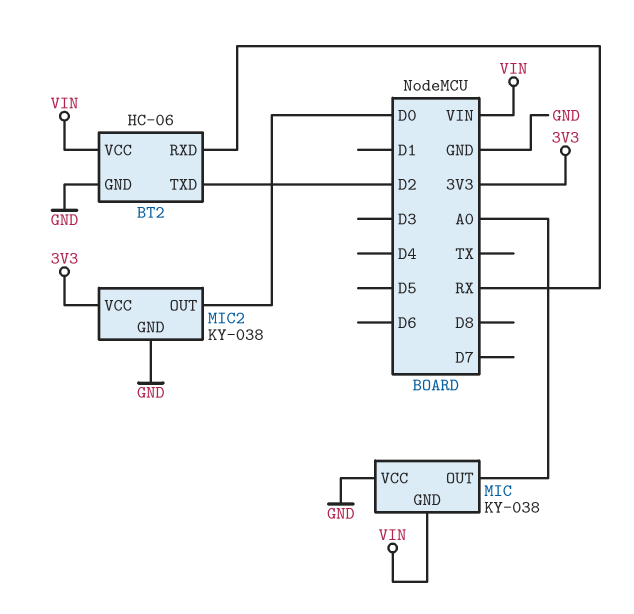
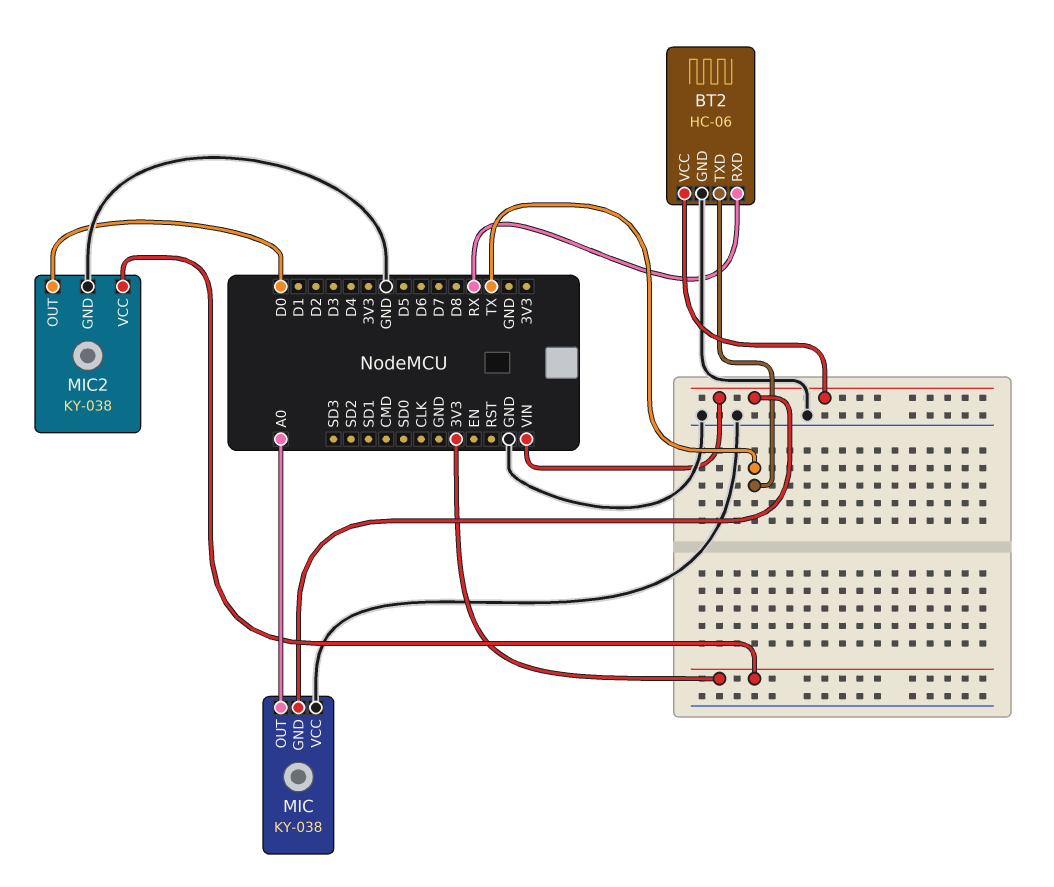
BT2 pin TXD: D2 -> TX

